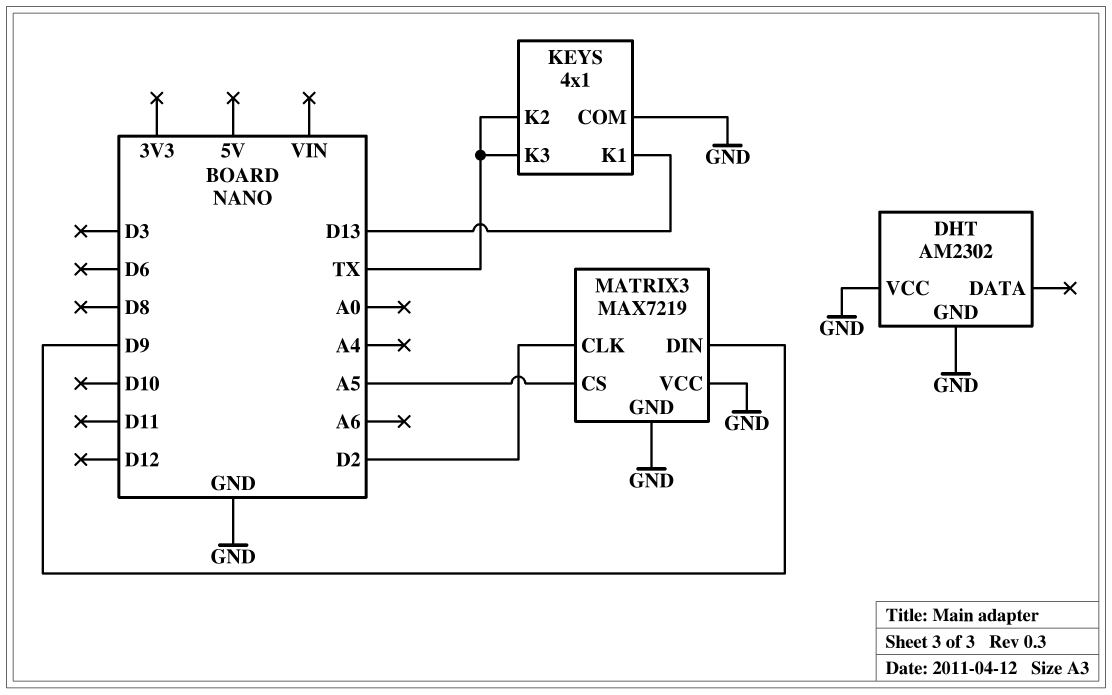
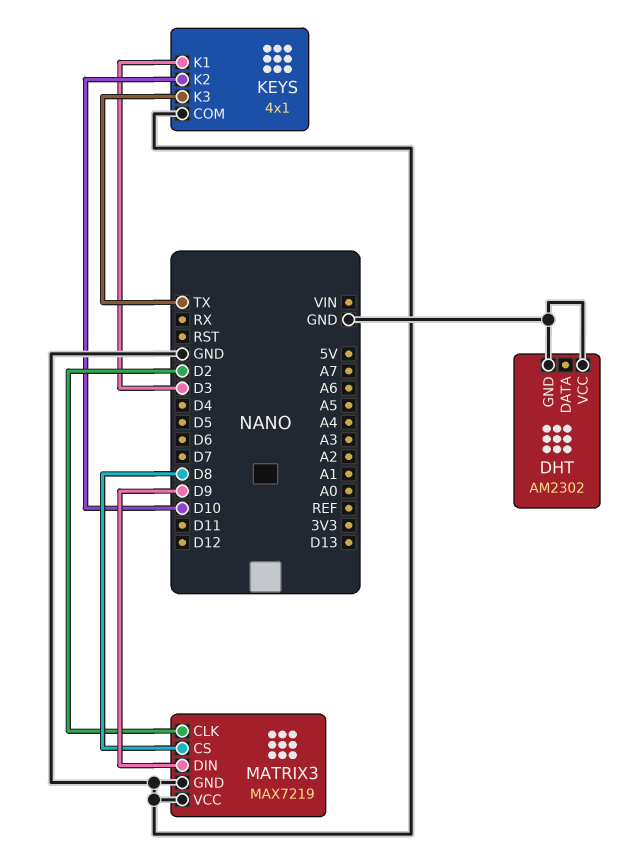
KEYS pin K1: D13 -> D3
KEYS pin K2: TX -> D10
MATRIX3 pin CS: A5 -> D8

